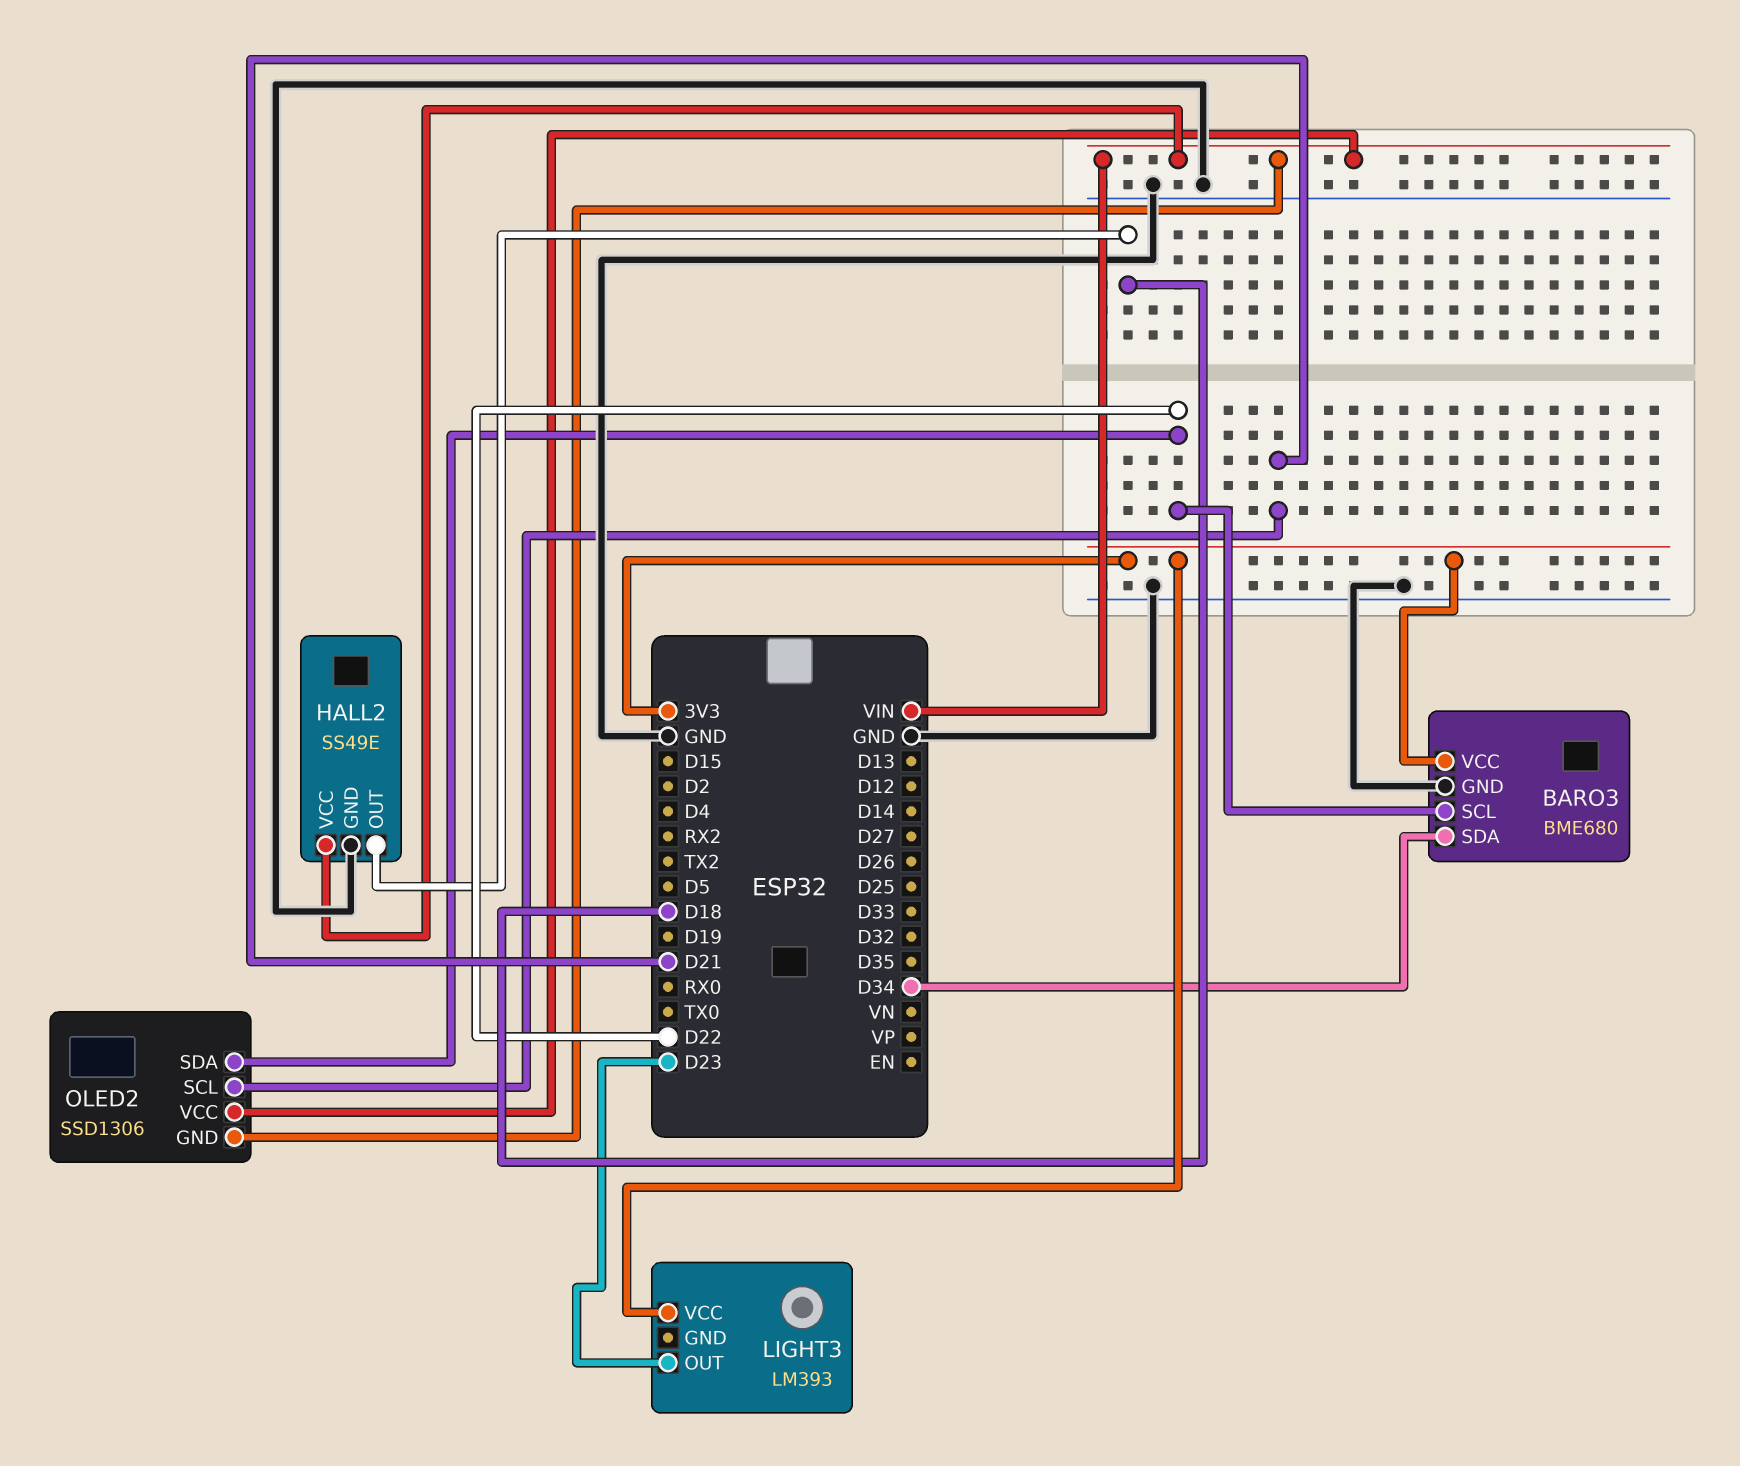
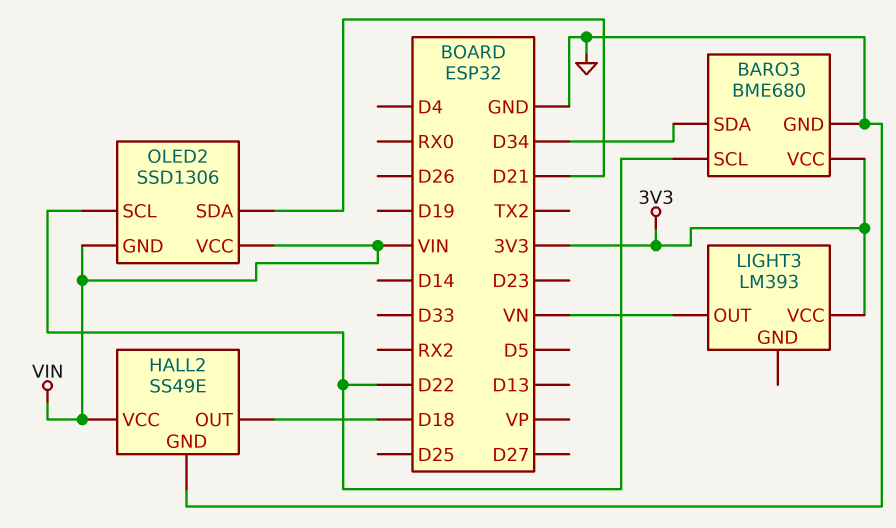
LIGHT3 pin OUT: D23 -> VN
OLED2 pin SCL: D21 -> D22
OLED2 pin SDA: D22 -> D21

